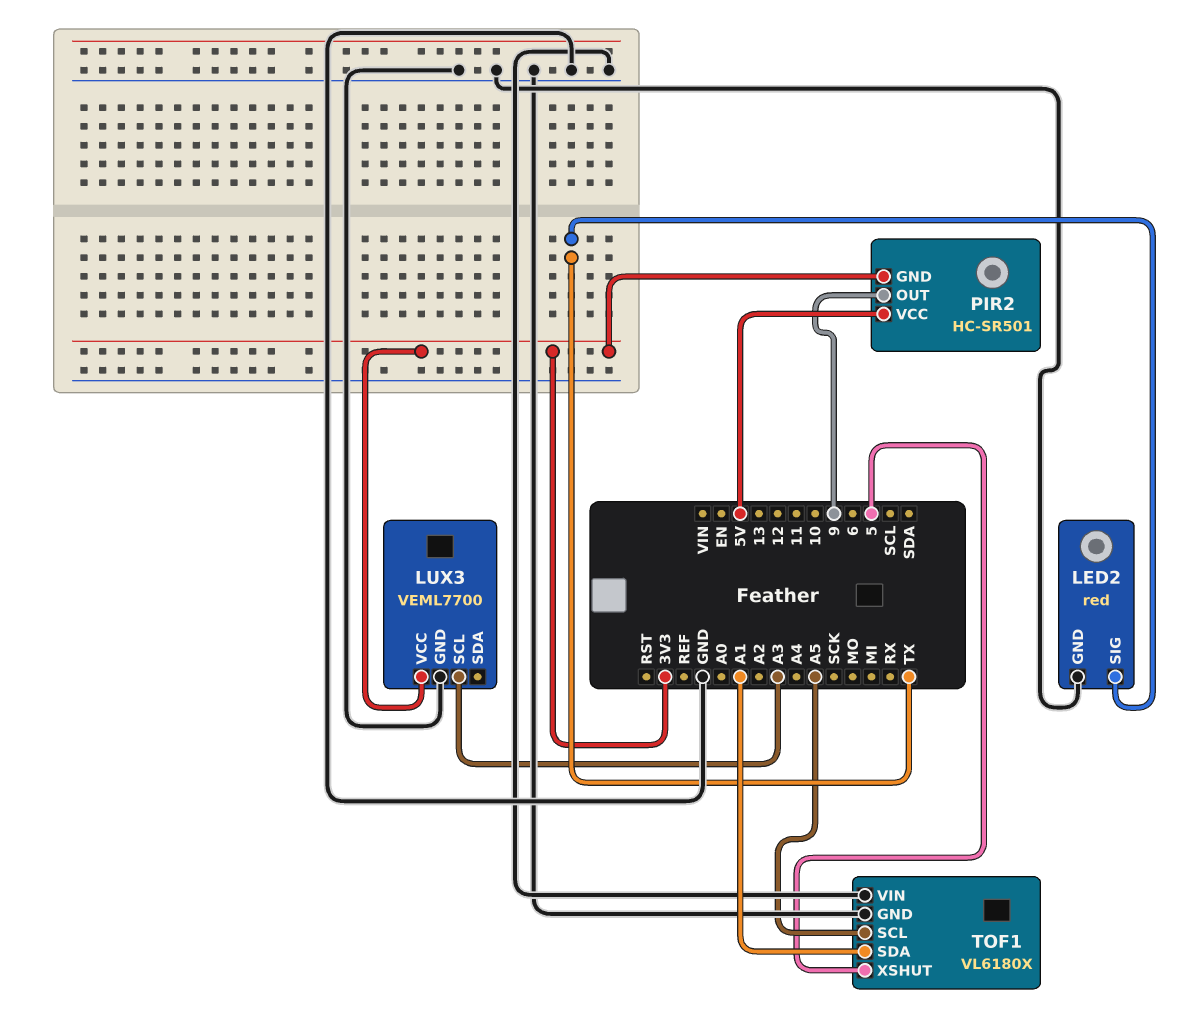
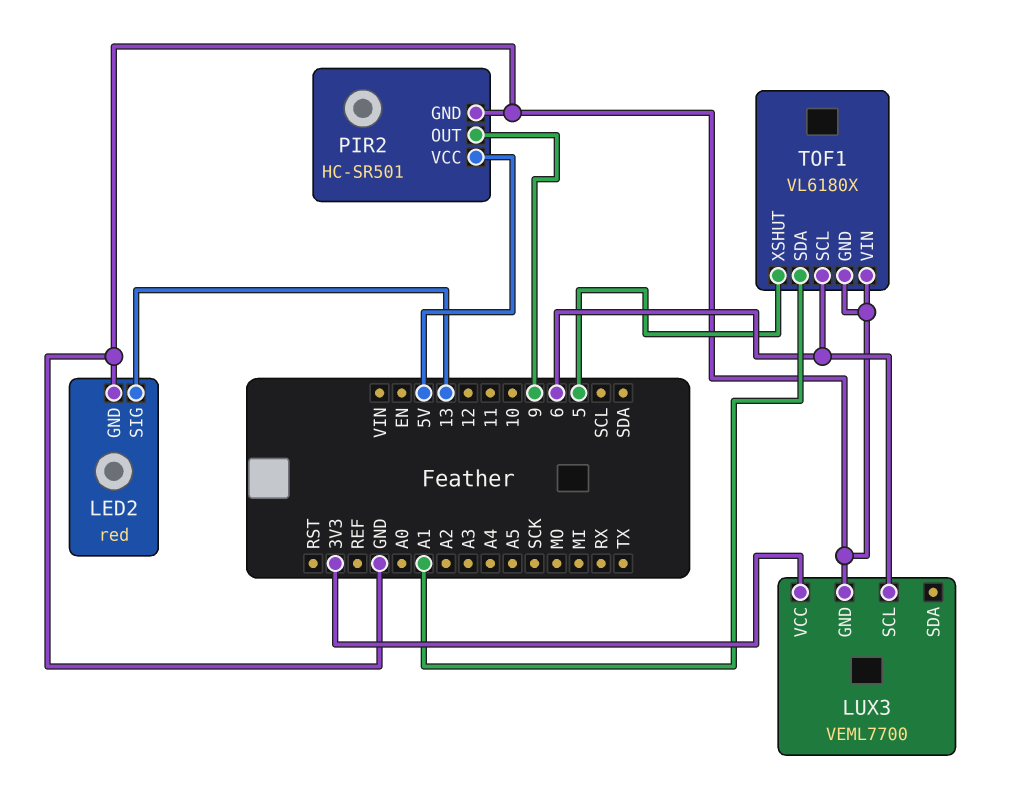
LED2 pin SIG: TX -> 13
LUX3 pin SCL: A3 -> 6
PIR2 pin GND: 3V3 -> GND
TOF1 pin SCL: A5 -> 6

